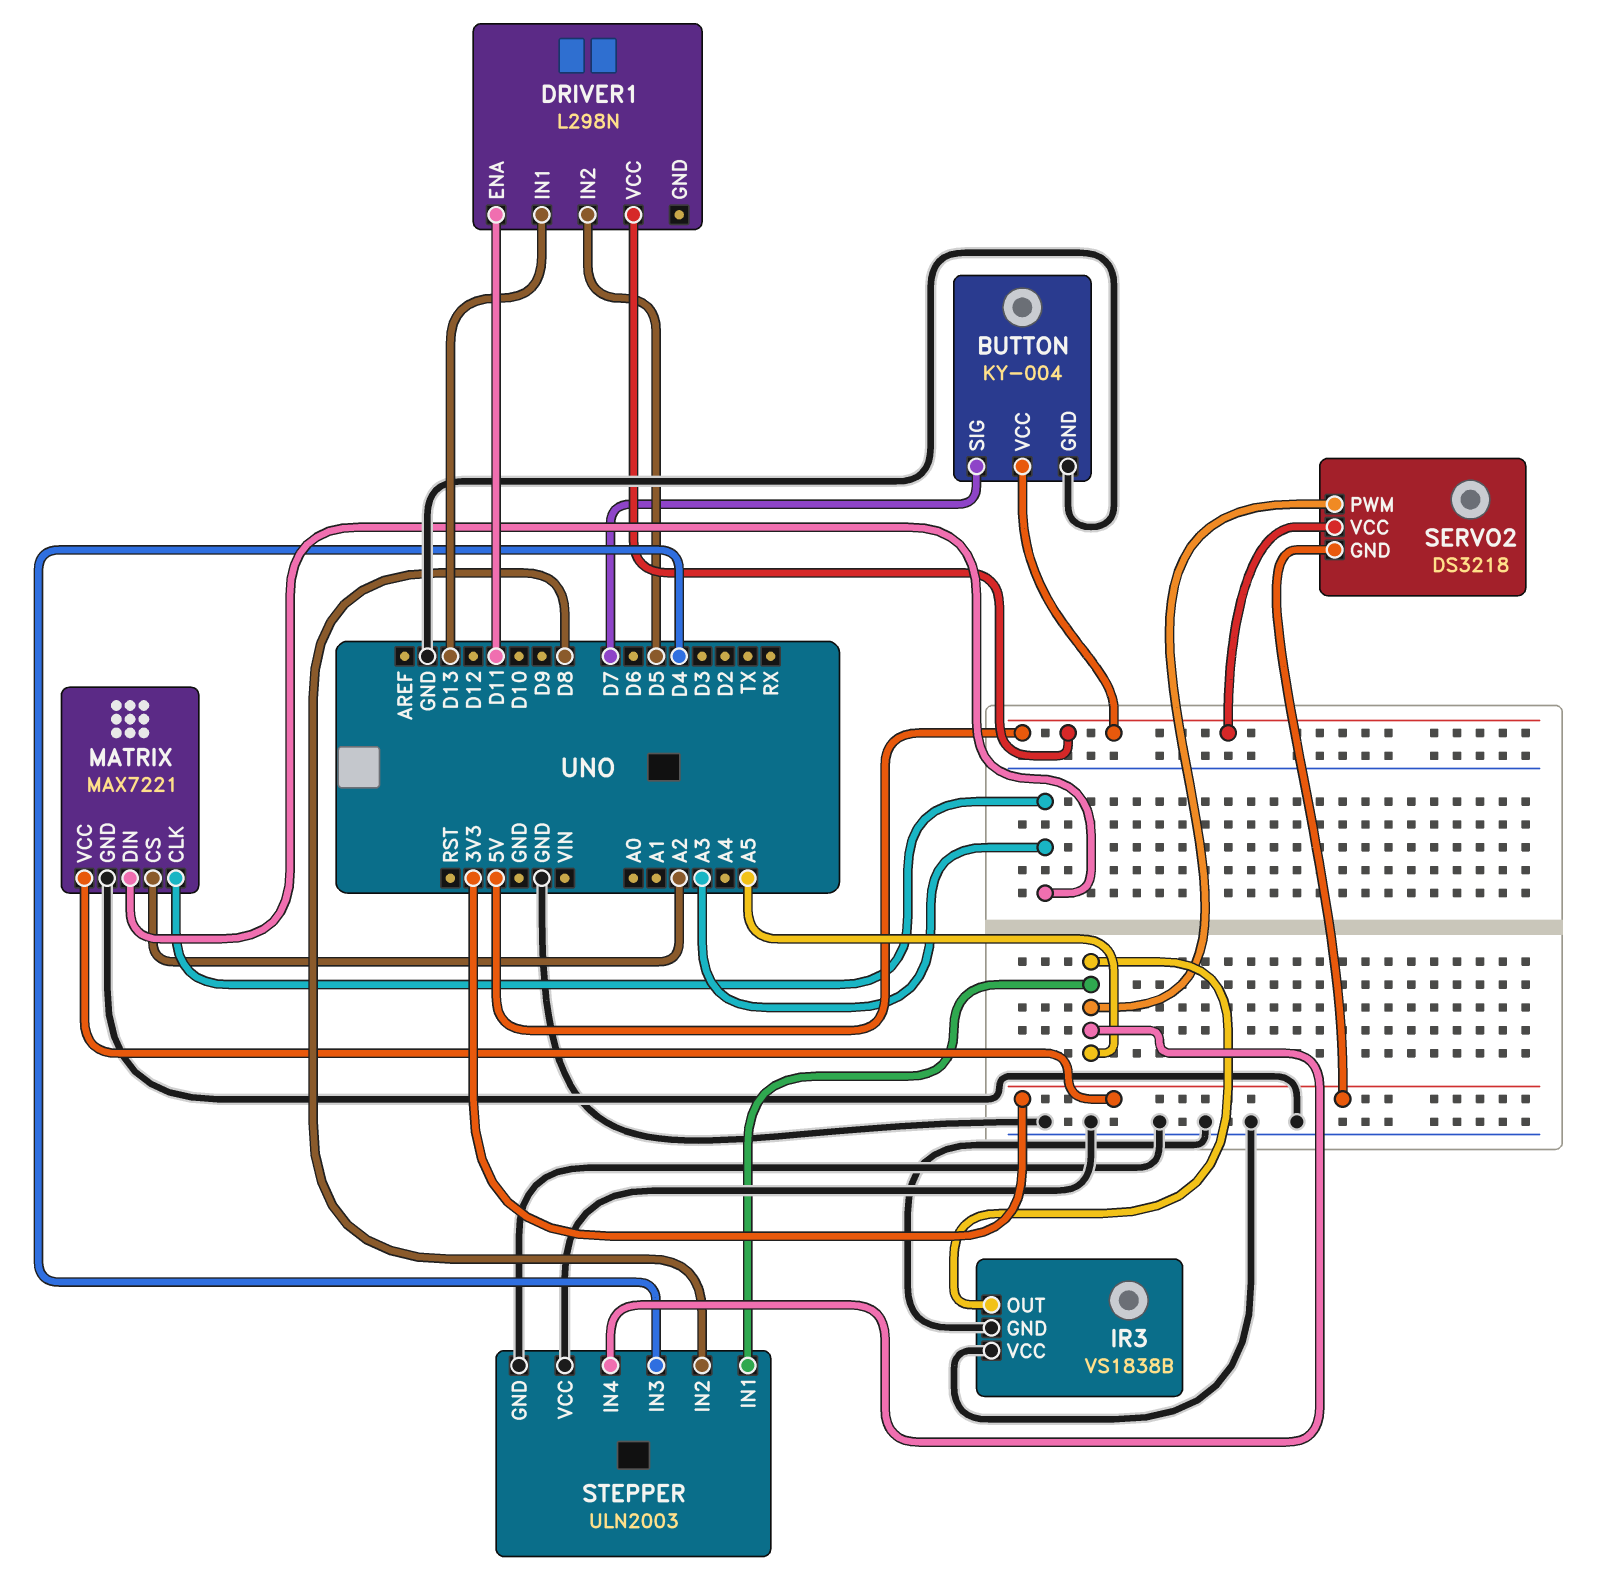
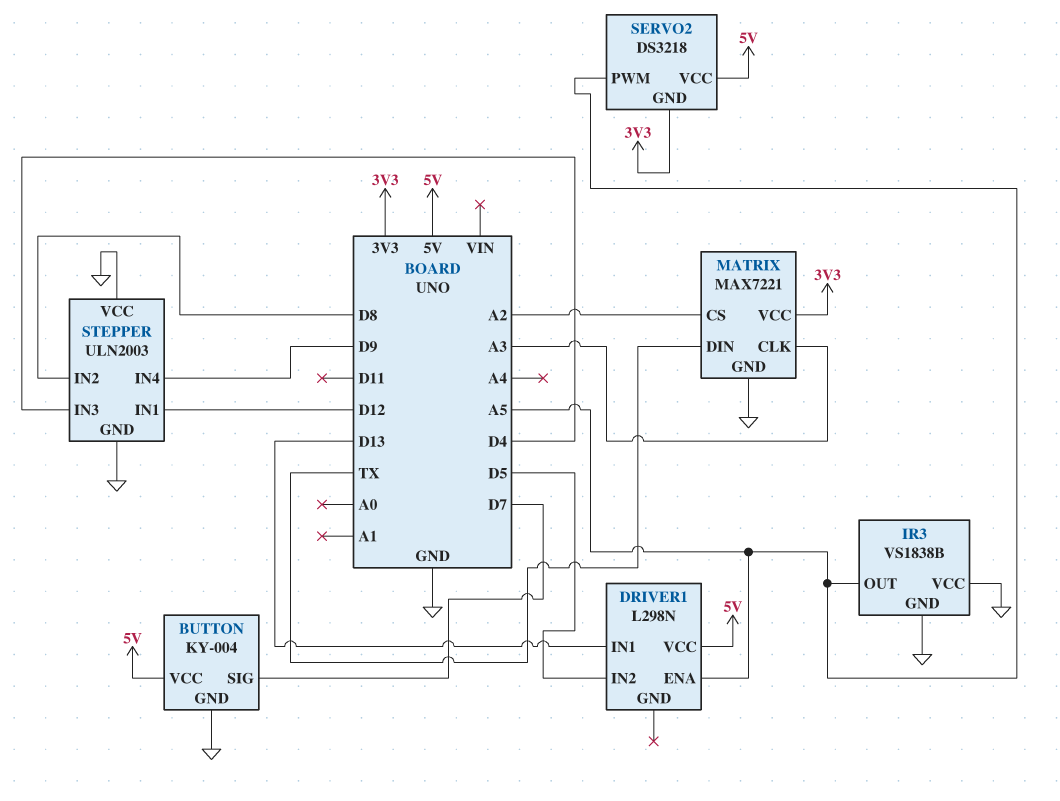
DRIVER1 pin ENA: D11 -> A5
MATRIX pin DIN: A3 -> TX
STEPPER pin IN1: A5 -> D12
STEPPER pin IN4: A5 -> D9

